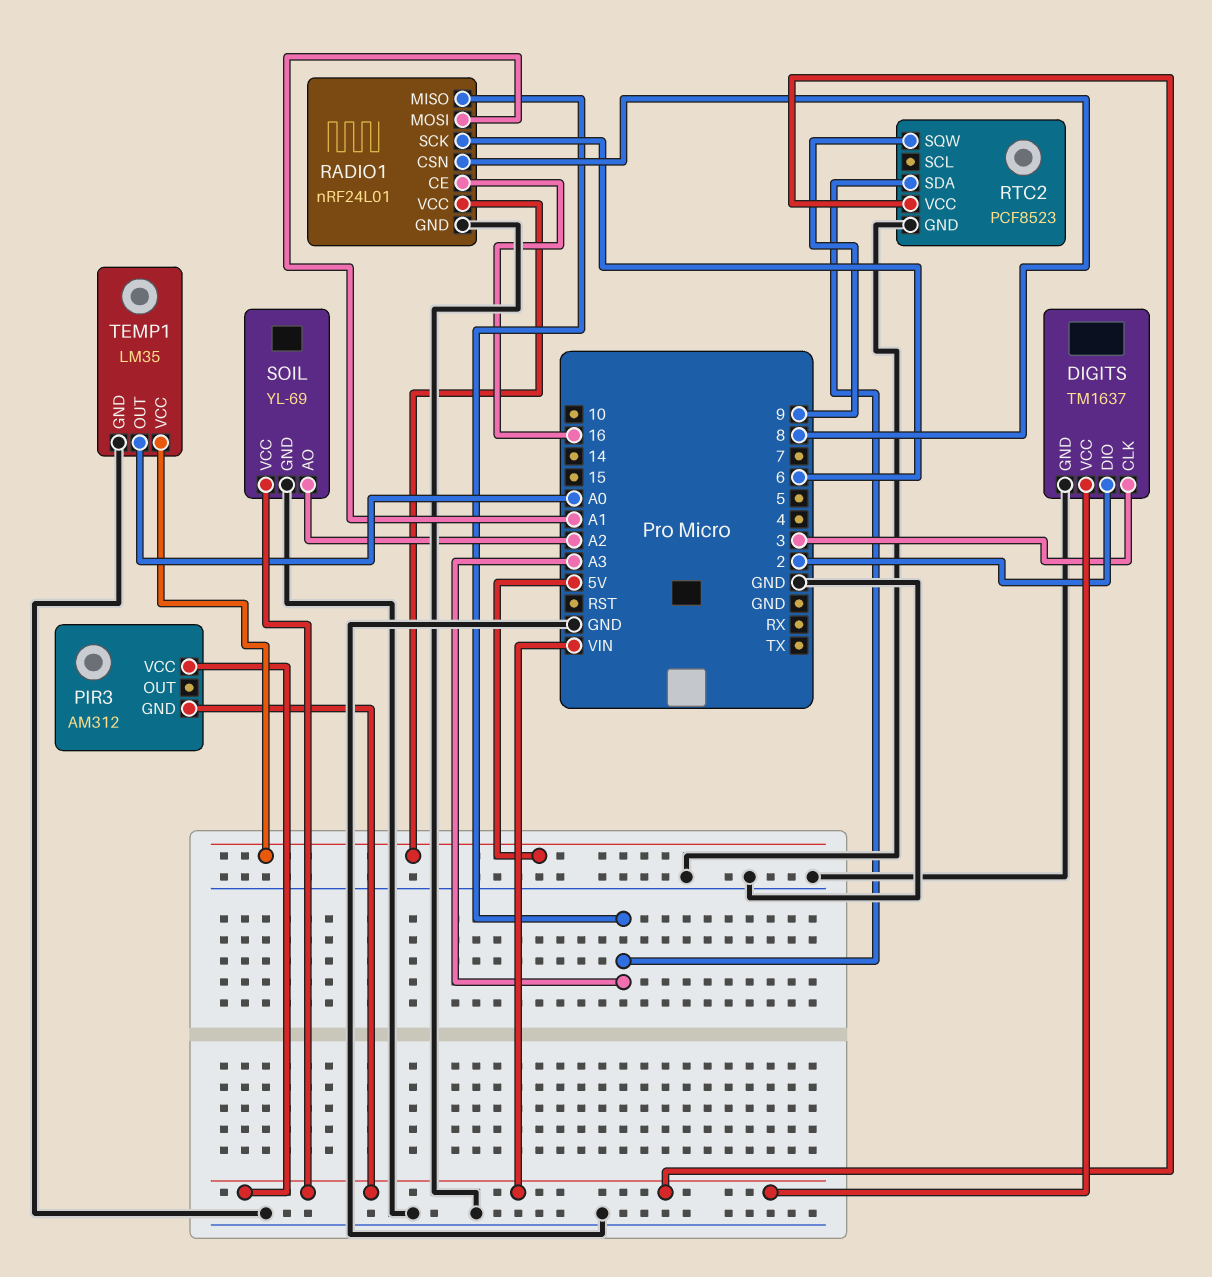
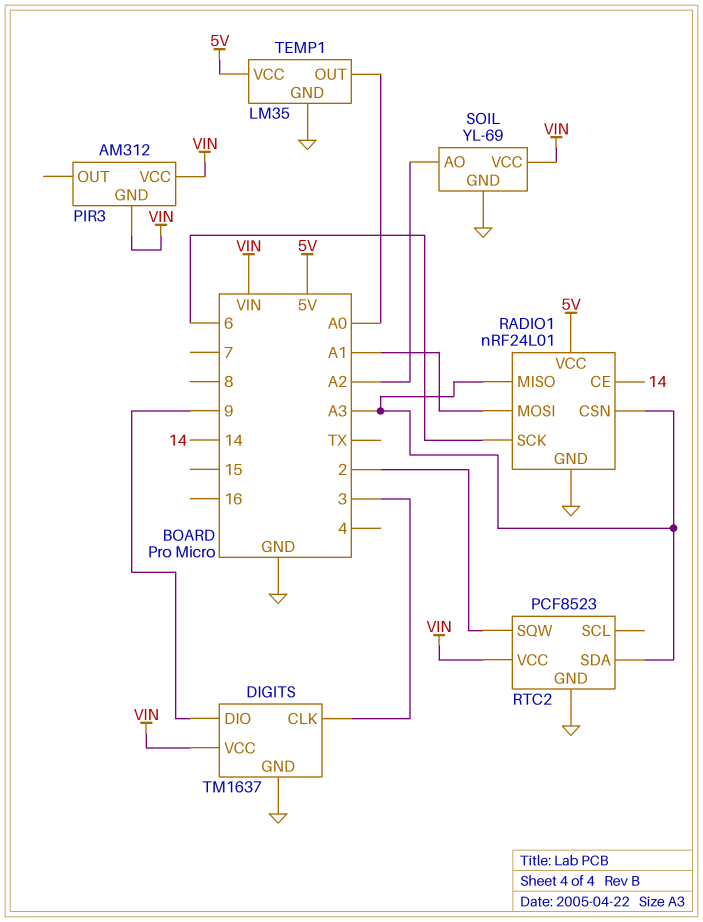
DIGITS pin DIO: 2 -> 9
RADIO1 pin CE: 16 -> 14
RADIO1 pin CSN: 8 -> A3
RTC2 pin SQW: 9 -> 2

